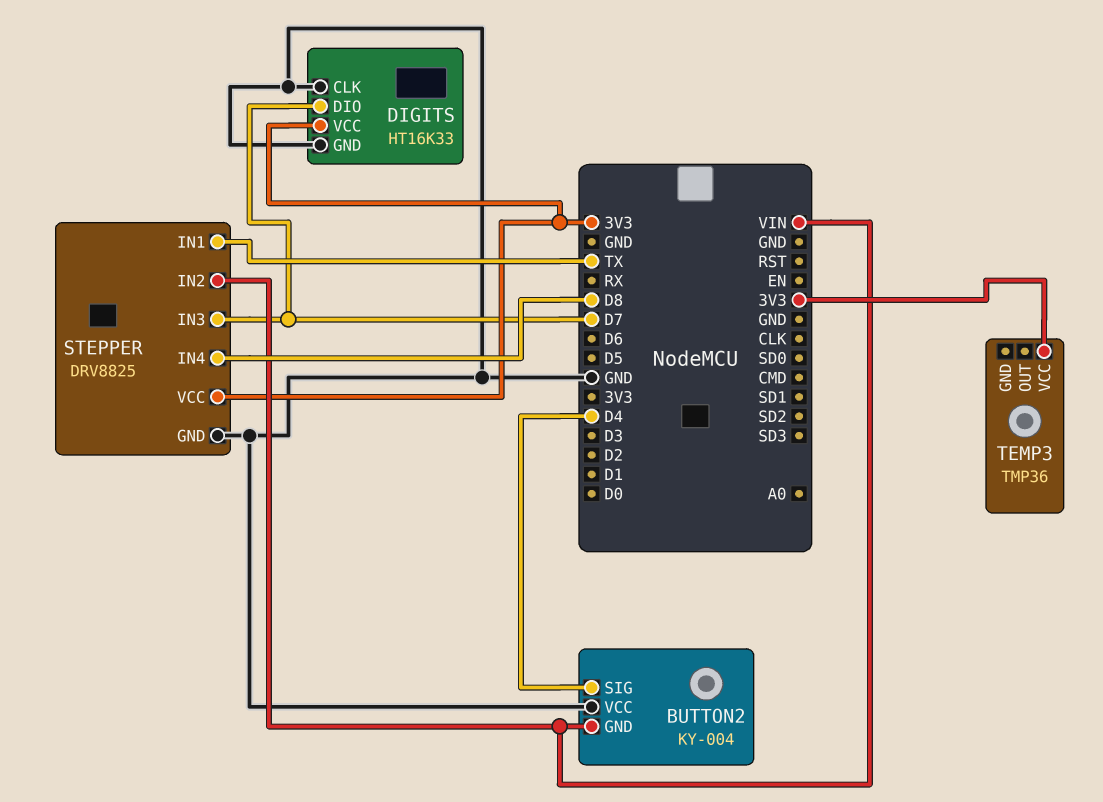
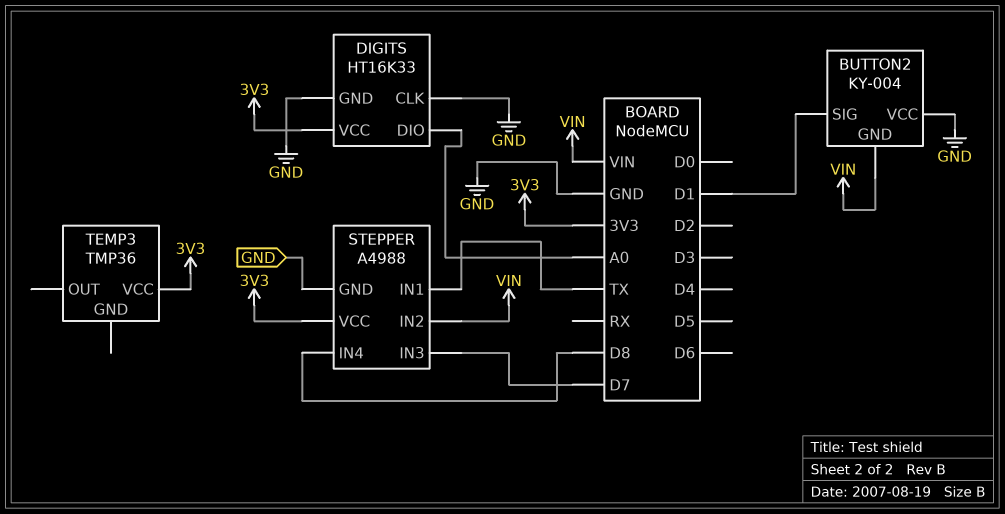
BUTTON2 pin SIG: D4 -> D1
DIGITS pin DIO: D7 -> A0
STEPPER: DRV8825 -> A4988

